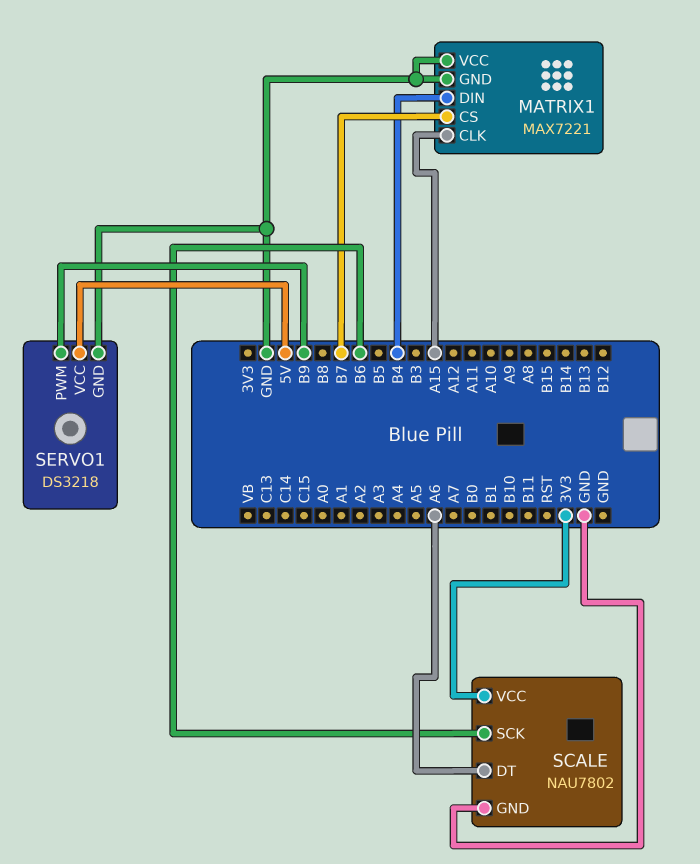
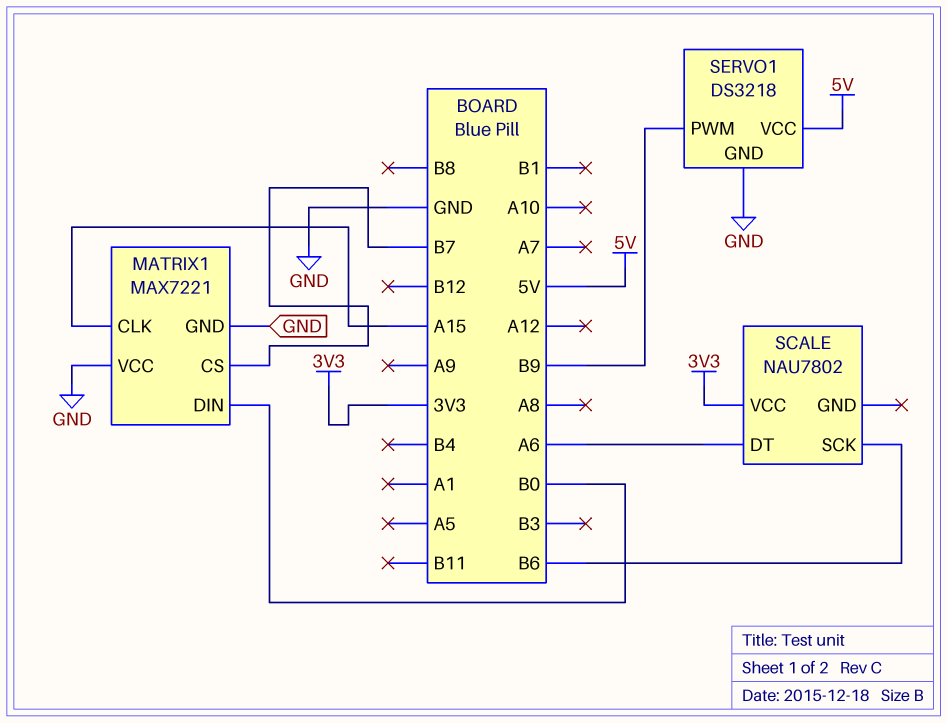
MATRIX1 pin DIN: B4 -> B0
SCALE pin GND: GND -> none

